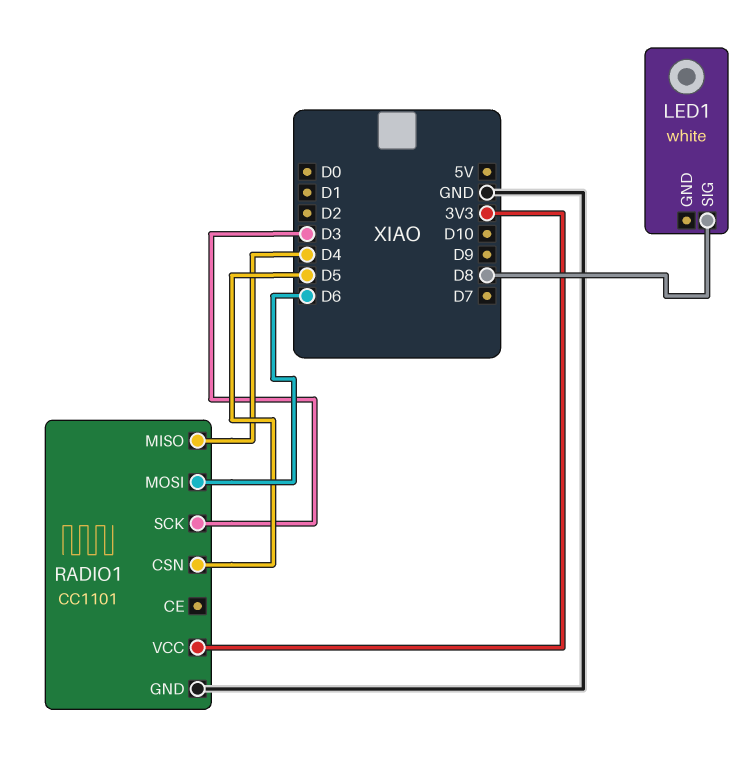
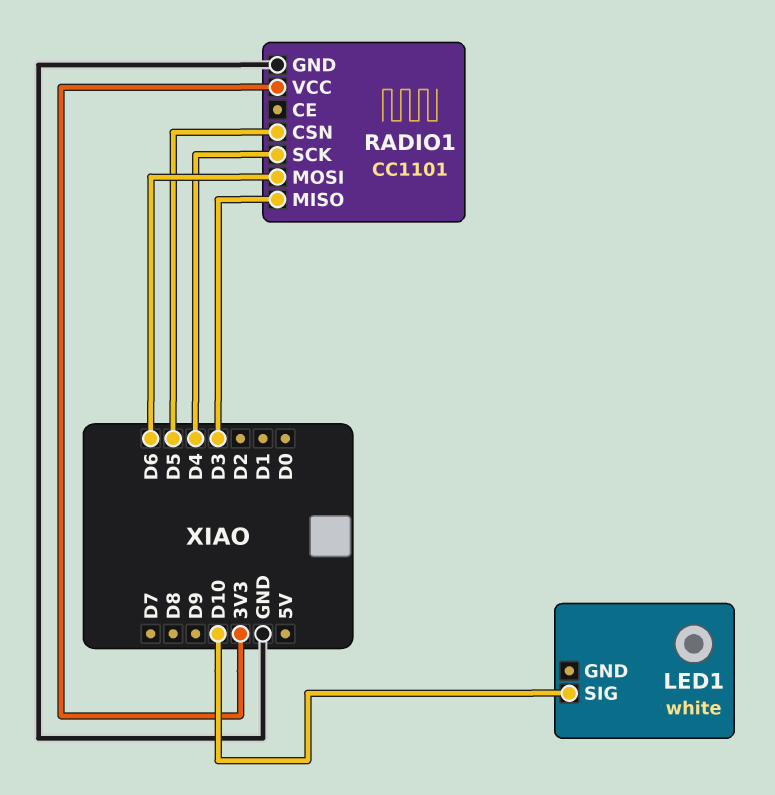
LED1 pin SIG: D8 -> D10
RADIO1 pin MISO: D4 -> D3
RADIO1 pin SCK: D3 -> D4

